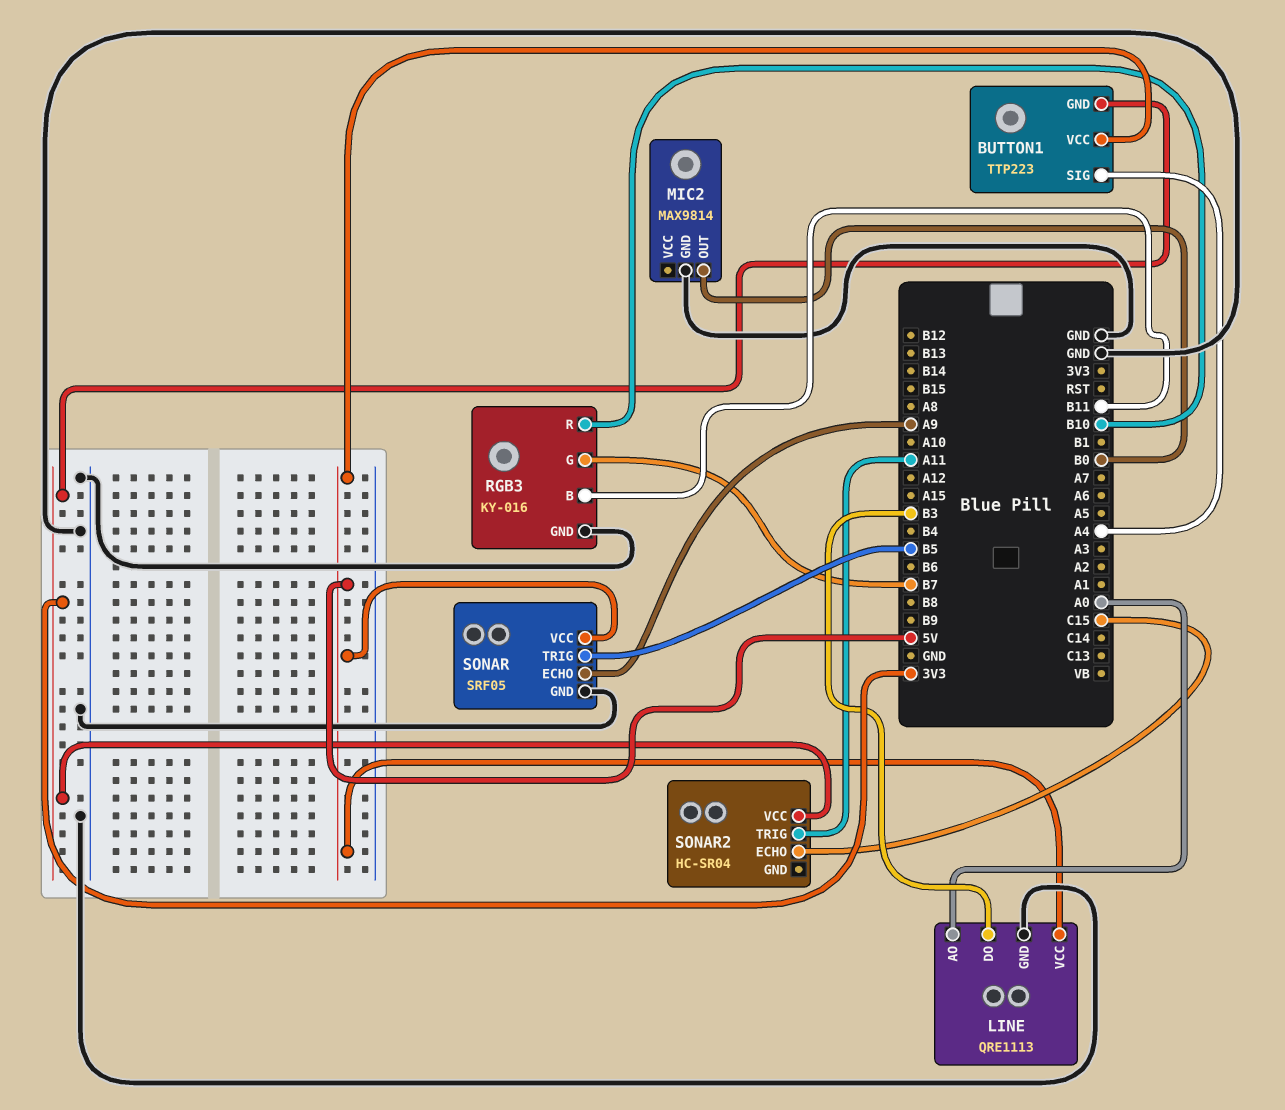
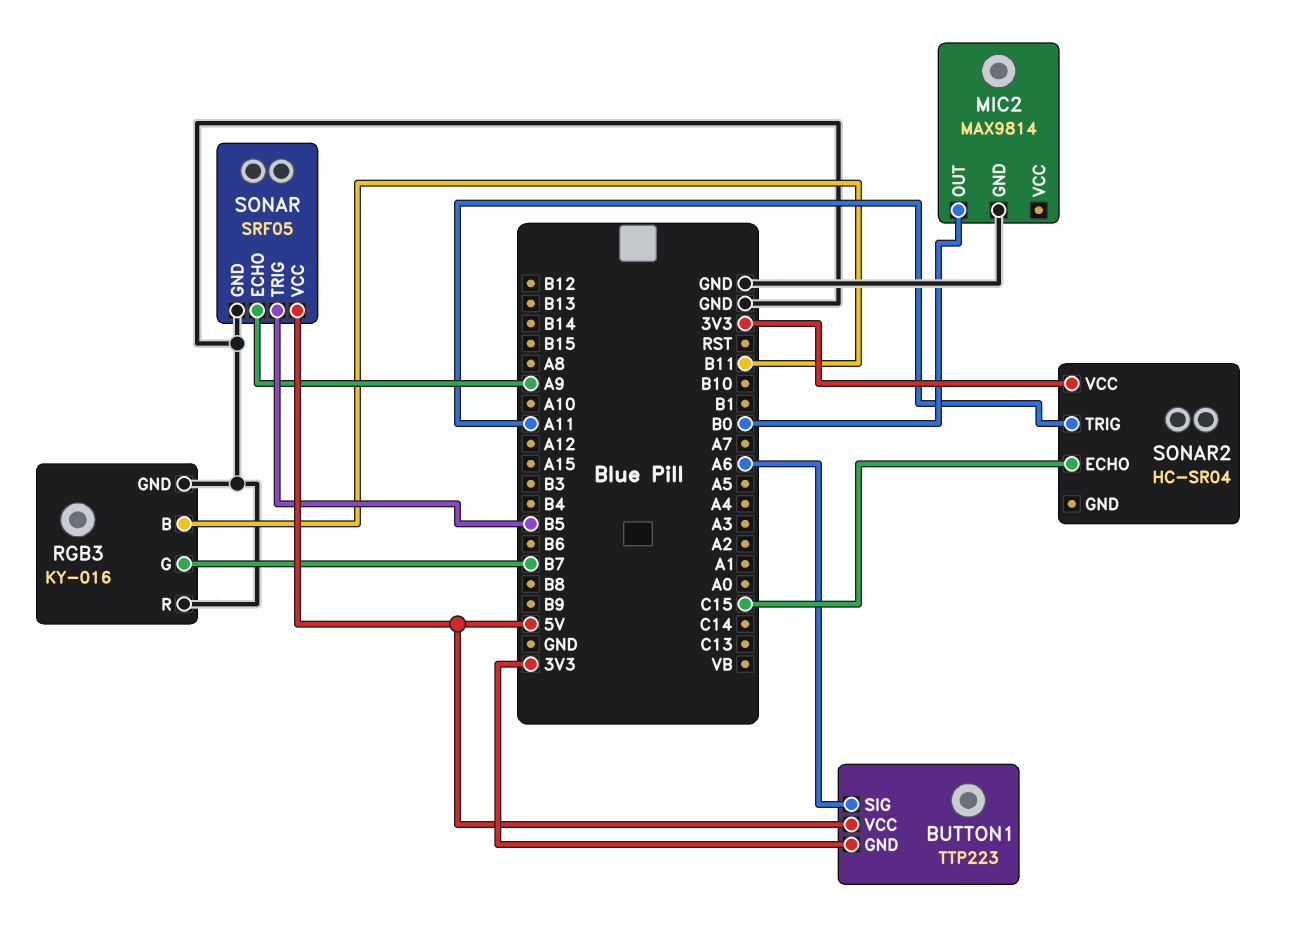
BUTTON1 pin SIG: A4 -> A6
LINE: QRE1113 -> none
LINE pin AO: A0 -> none
LINE pin DO: B3 -> none
LINE pin GND: GND -> none
LINE pin VCC: 5V -> none
RGB3 pin R: B10 -> GND

